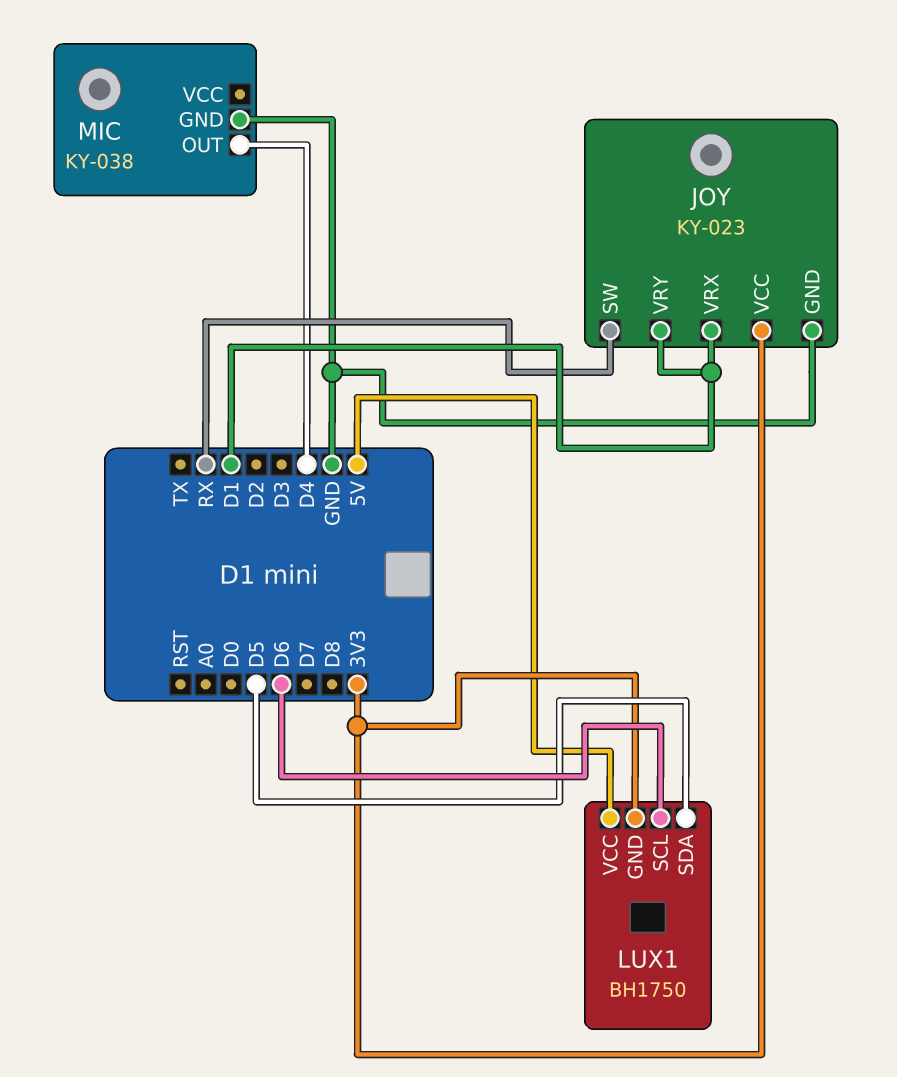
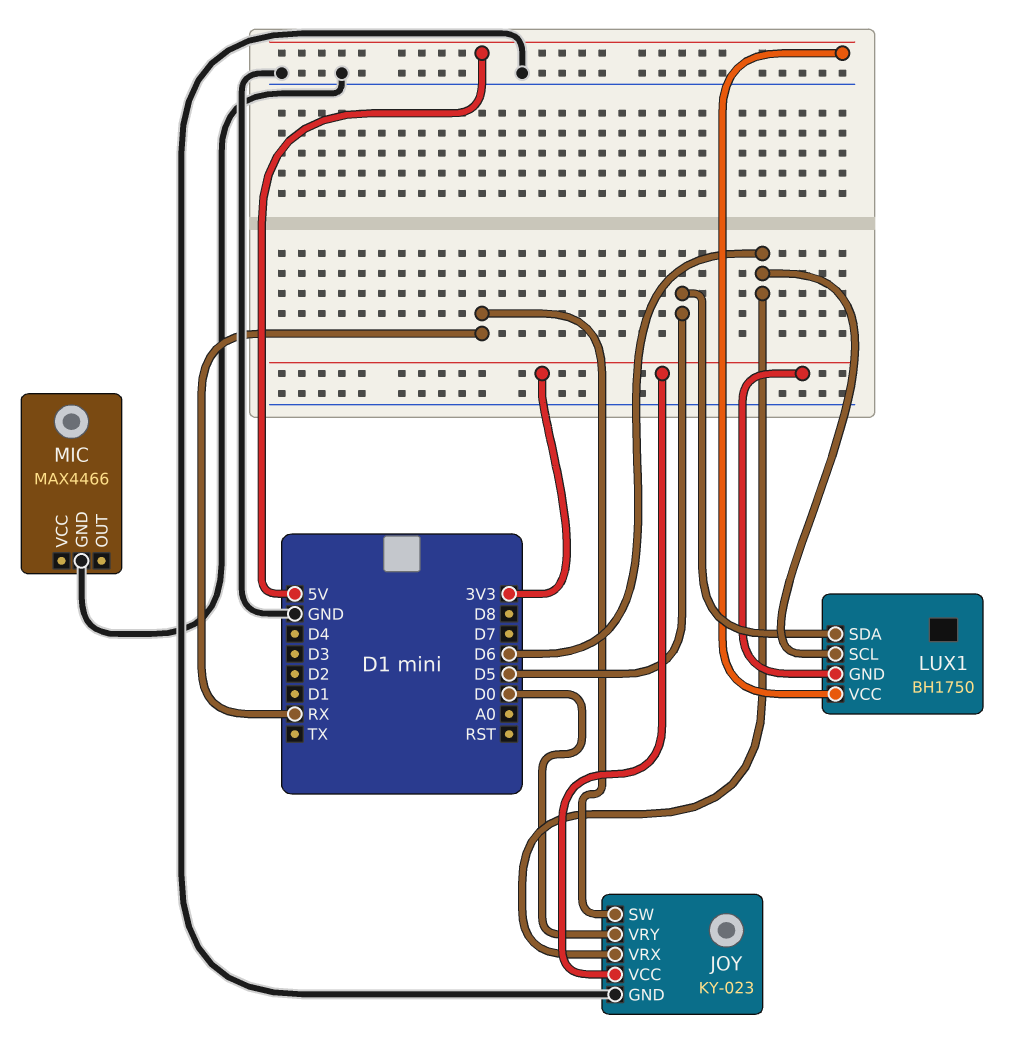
JOY pin VRX: D1 -> D6
JOY pin VRY: D1 -> D0
MIC: KY-038 -> MAX4466
MIC pin OUT: D4 -> none

